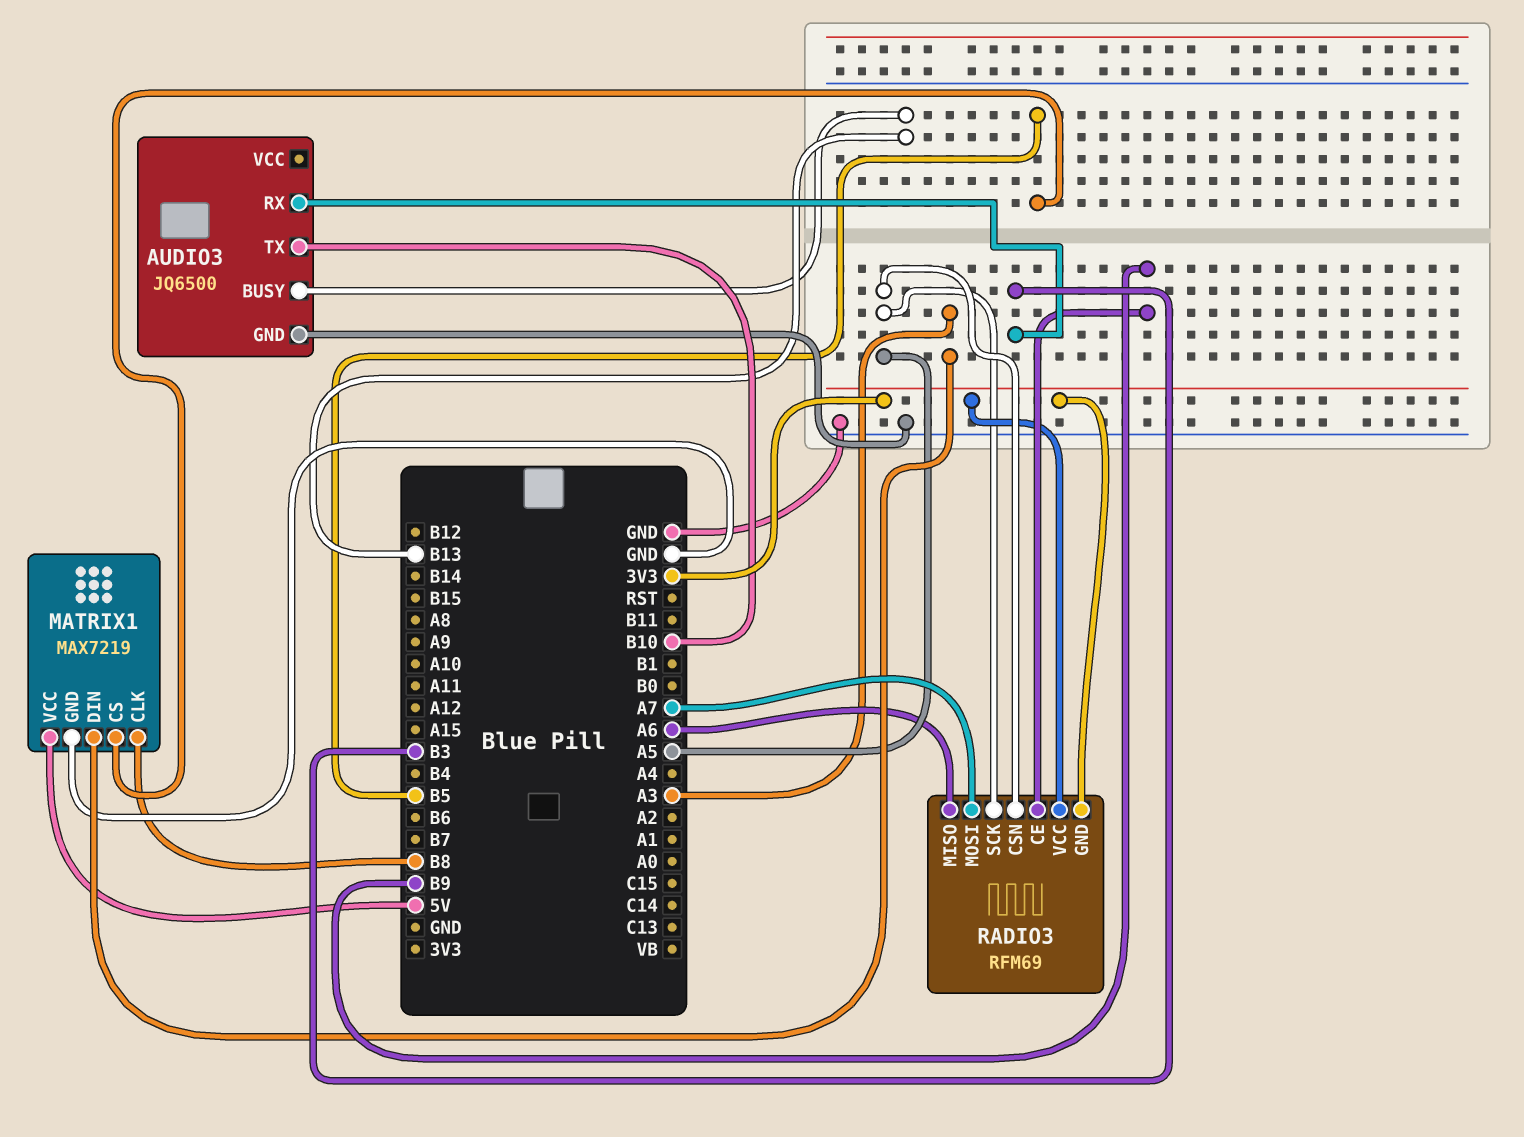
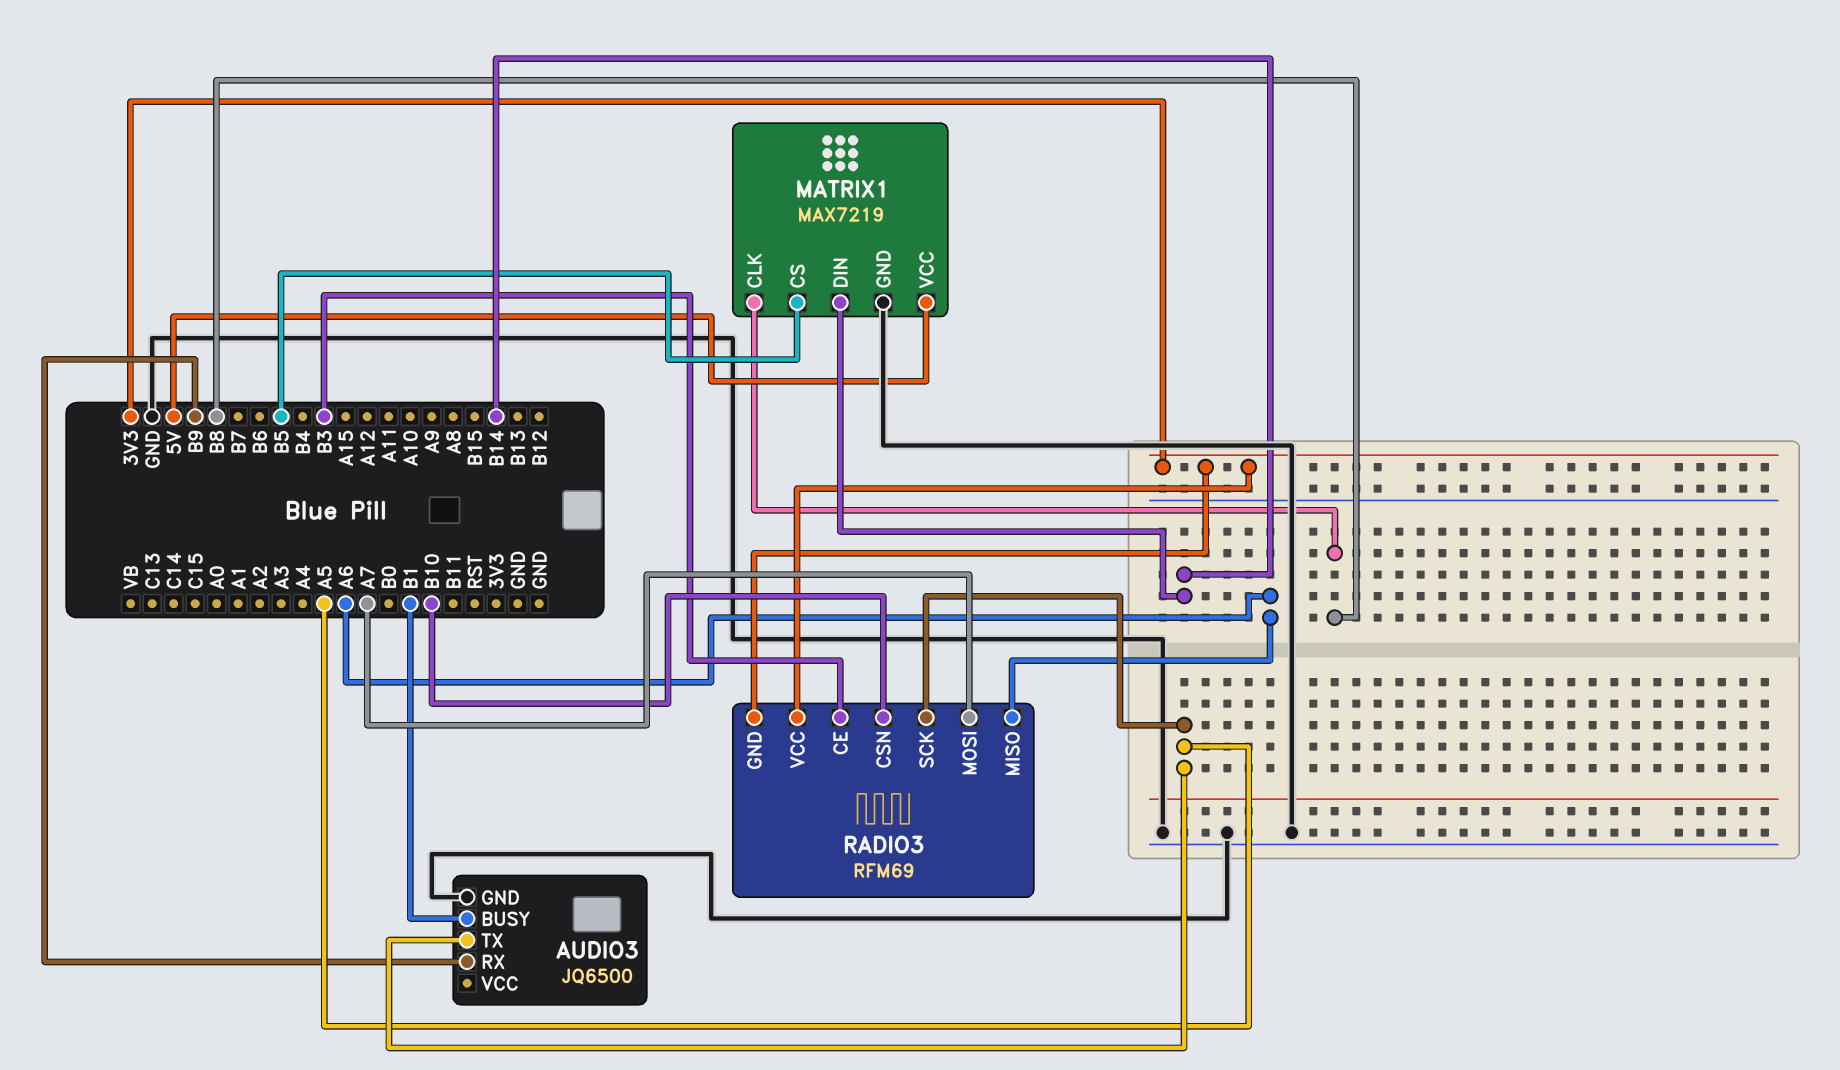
AUDIO3 pin BUSY: B13 -> B1
AUDIO3 pin RX: B3 -> B9
AUDIO3 pin TX: B10 -> A5
MATRIX1 pin DIN: A3 -> B14
RADIO3 pin CE: B9 -> B3
RADIO3 pin CSN: A5 -> B10

